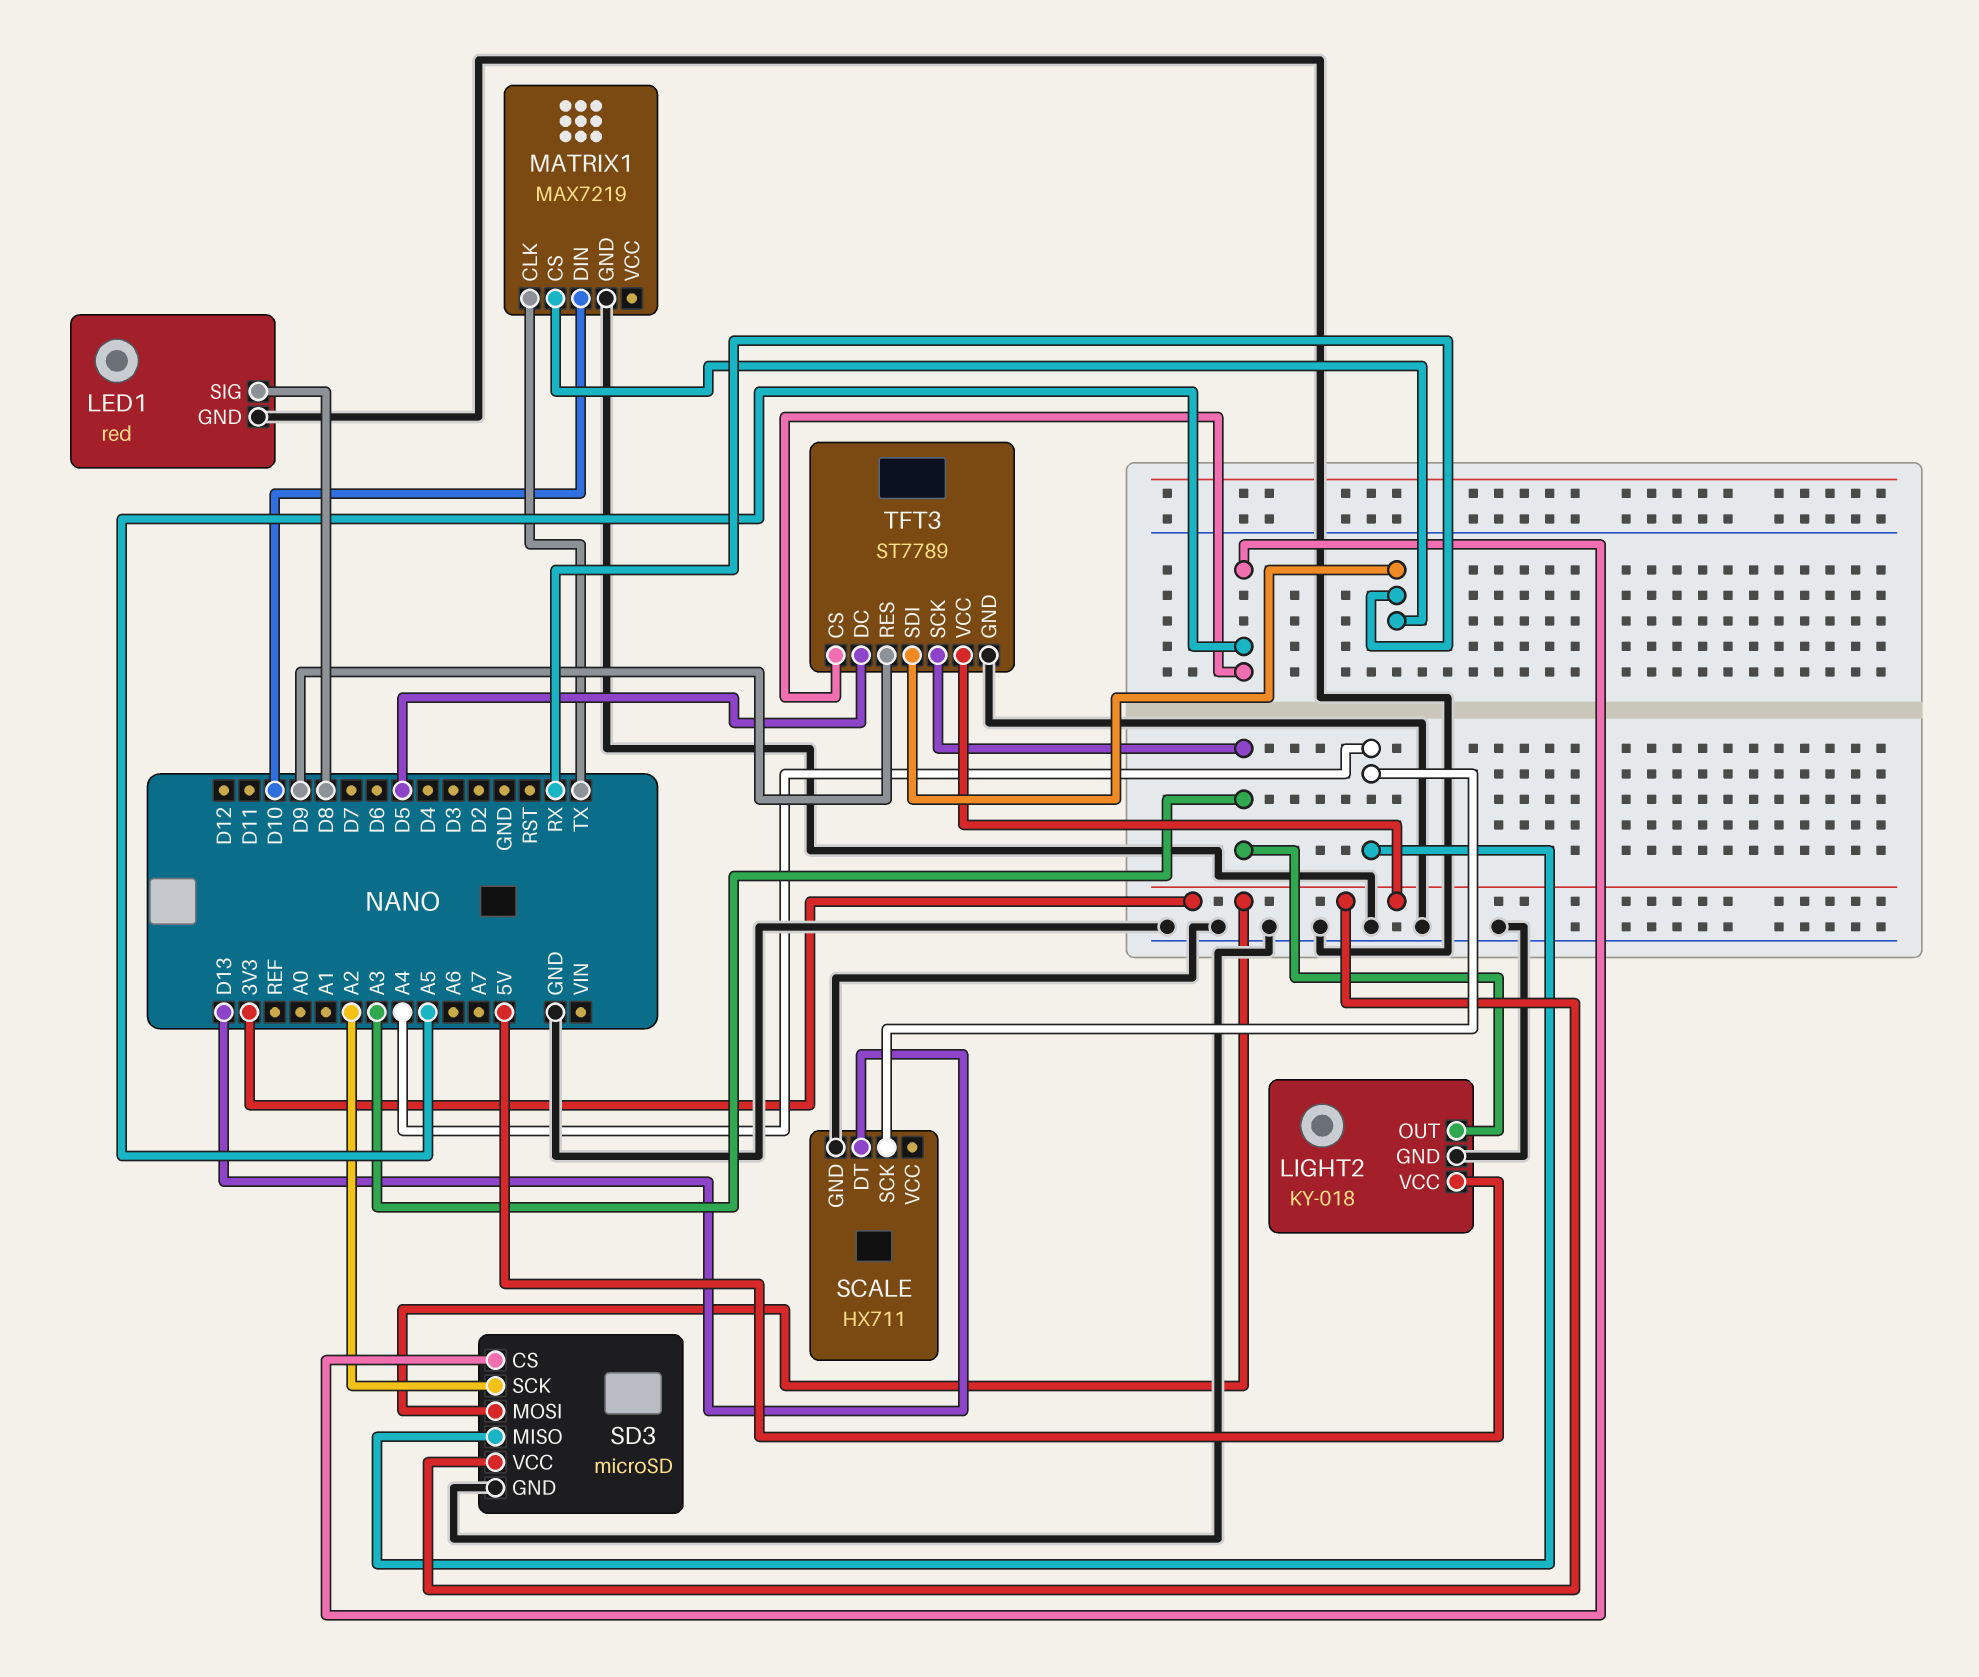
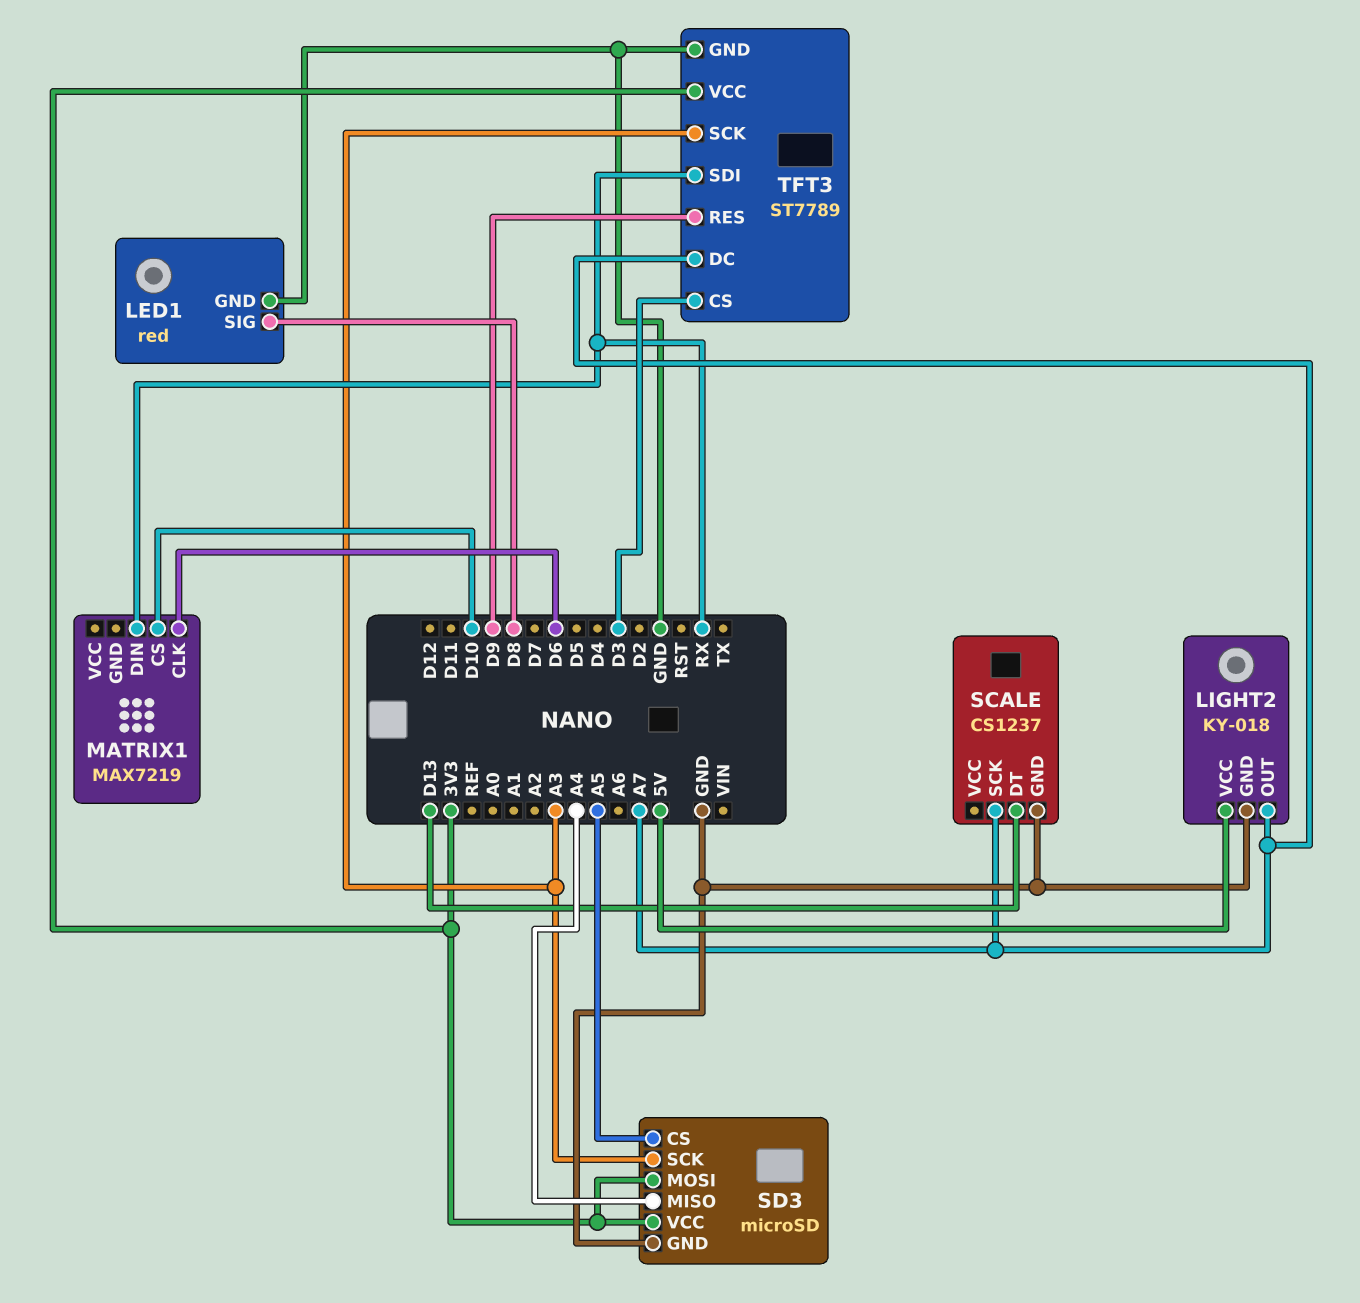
LIGHT2 pin OUT: A3 -> A7
MATRIX1 pin CLK: TX -> D6
MATRIX1 pin CS: RX -> D10
MATRIX1 pin DIN: D10 -> RX
MATRIX1 pin GND: GND -> none
SCALE: HX711 -> CS1237
SCALE pin SCK: A4 -> A7
SD3 pin SCK: A2 -> A3
TFT3 pin CS: A5 -> D3
TFT3 pin DC: D5 -> A7

